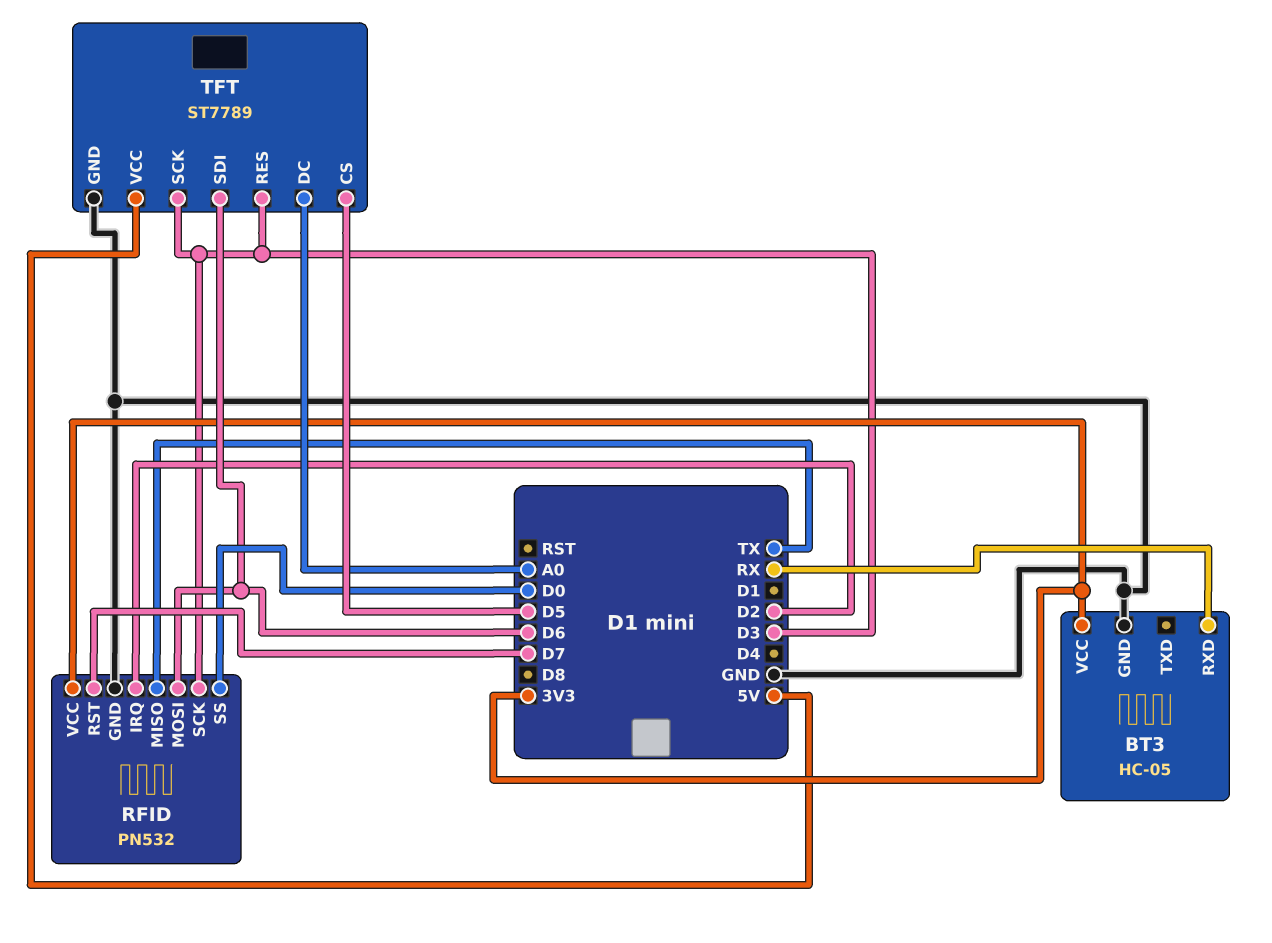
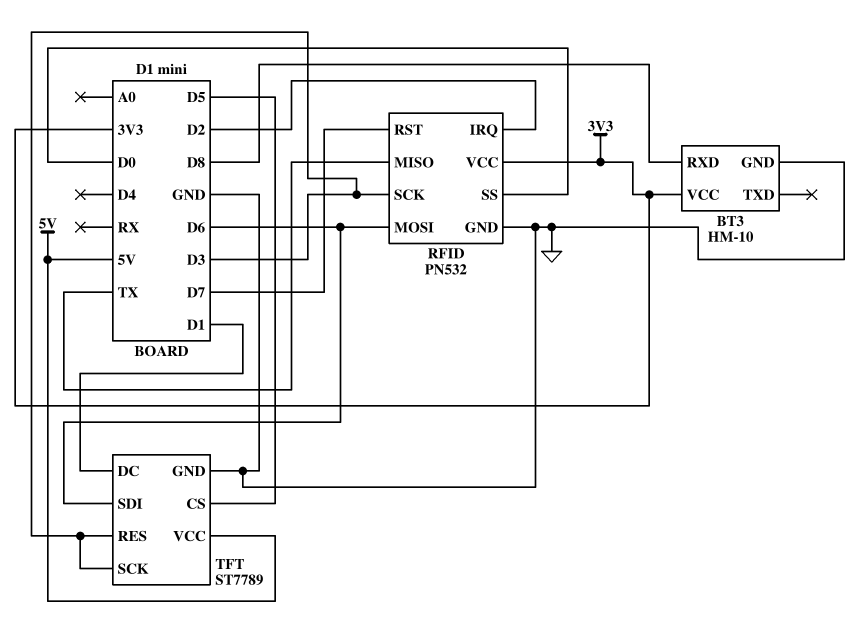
BT3: HC-05 -> HM-10
BT3 pin RXD: RX -> D8
TFT pin DC: A0 -> D1

